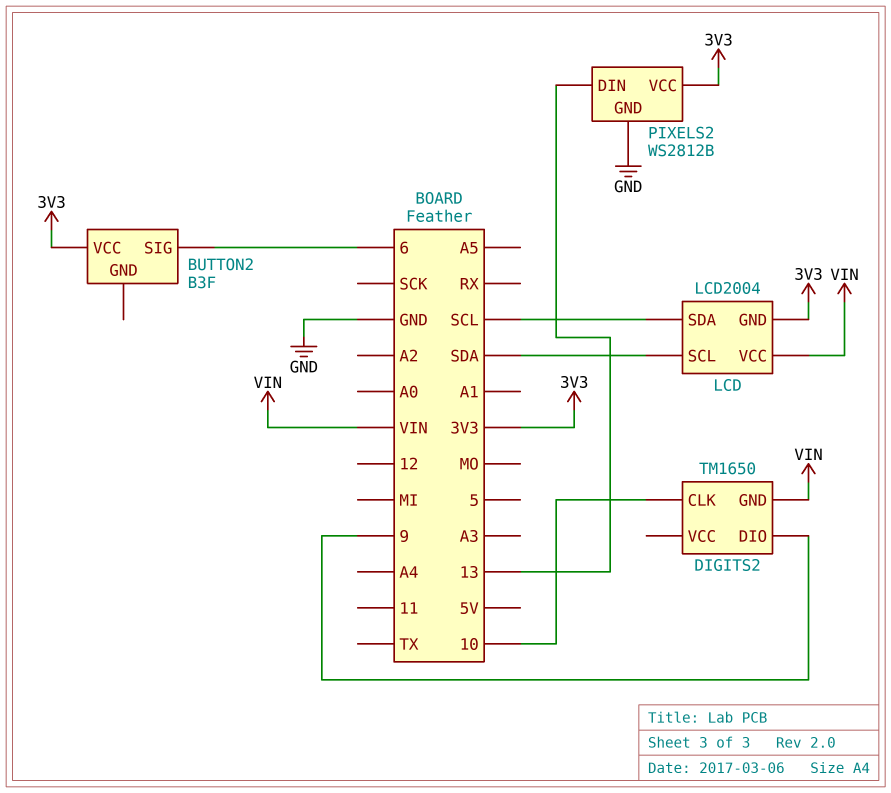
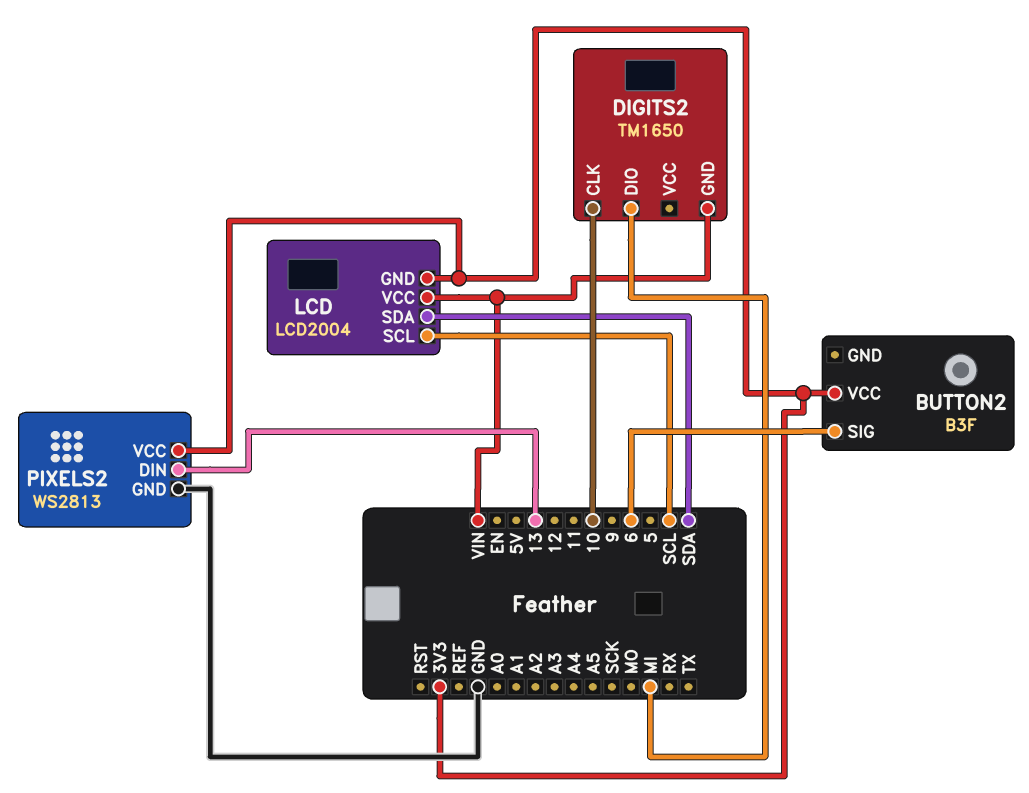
DIGITS2 pin DIO: 9 -> MI
LCD pin SCL: SDA -> SCL
LCD pin SDA: SCL -> SDA
PIXELS2: WS2812B -> WS2813

